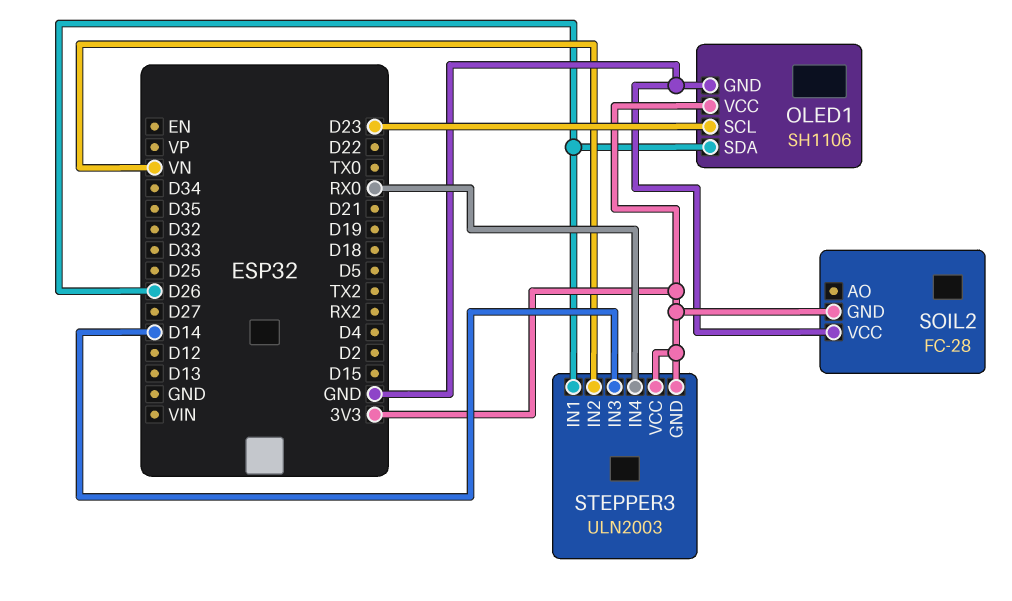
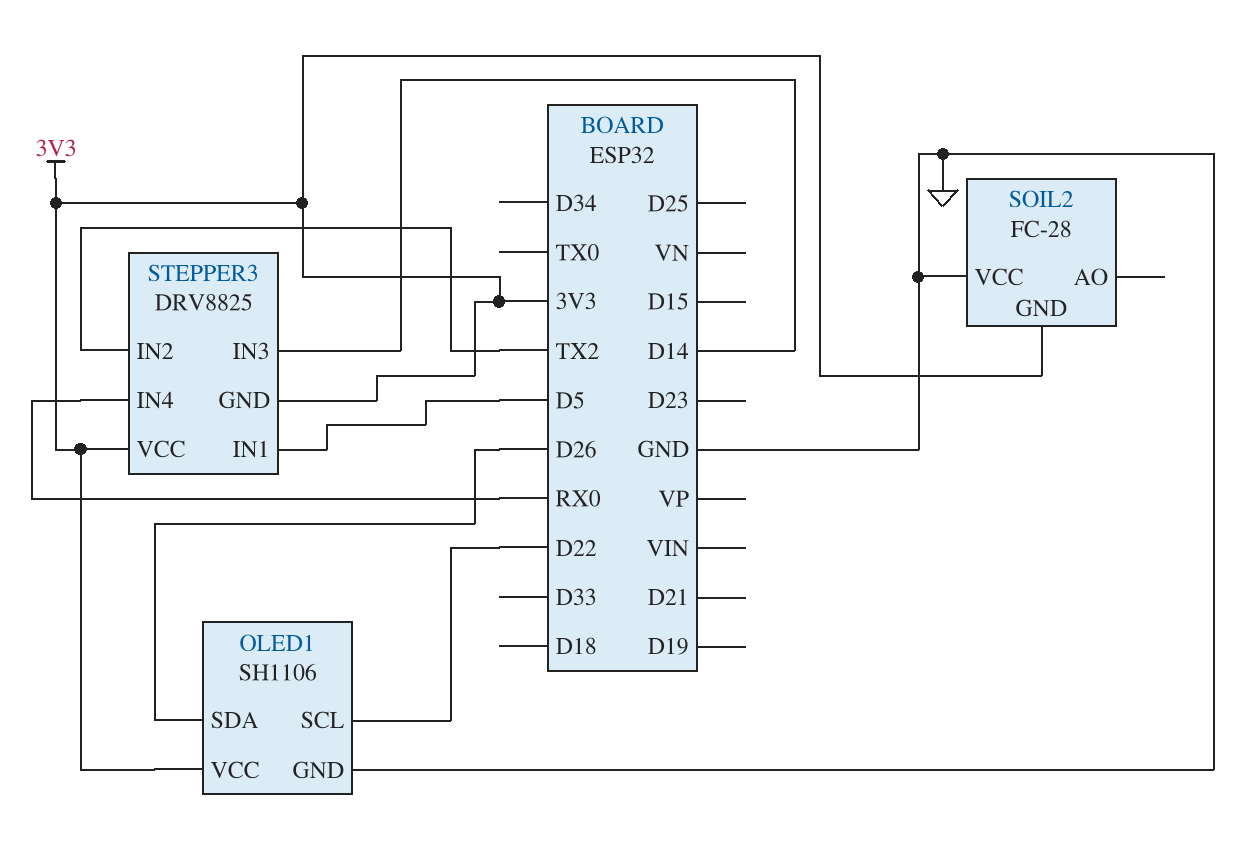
OLED1 pin SCL: D23 -> D22
STEPPER3: ULN2003 -> DRV8825
STEPPER3 pin IN1: D26 -> D5
STEPPER3 pin IN2: VN -> TX2

